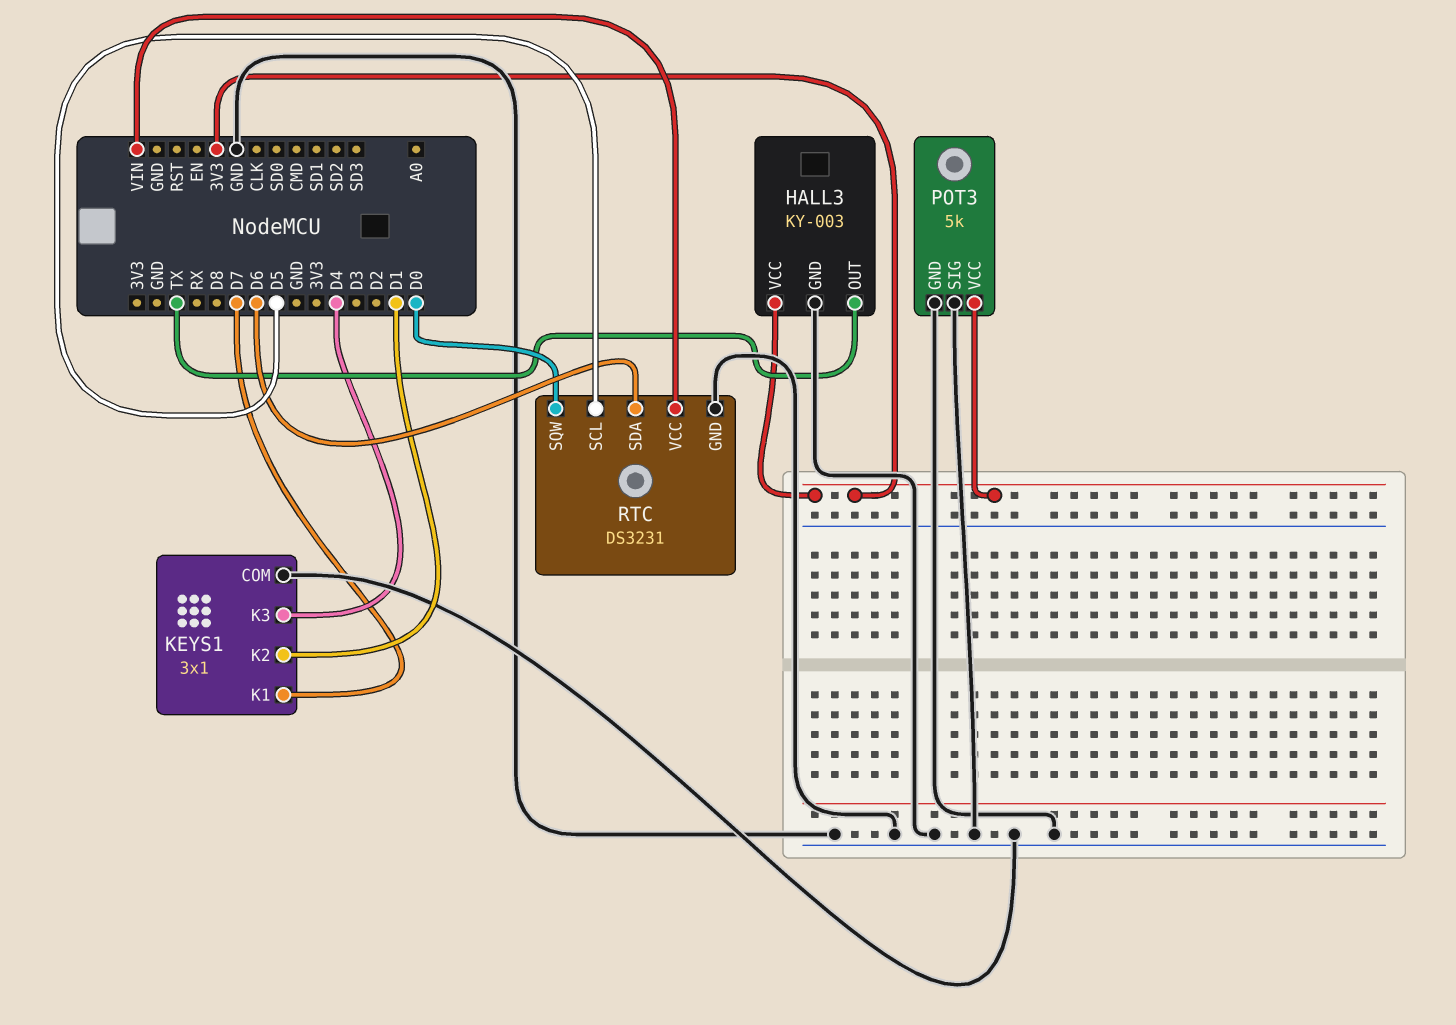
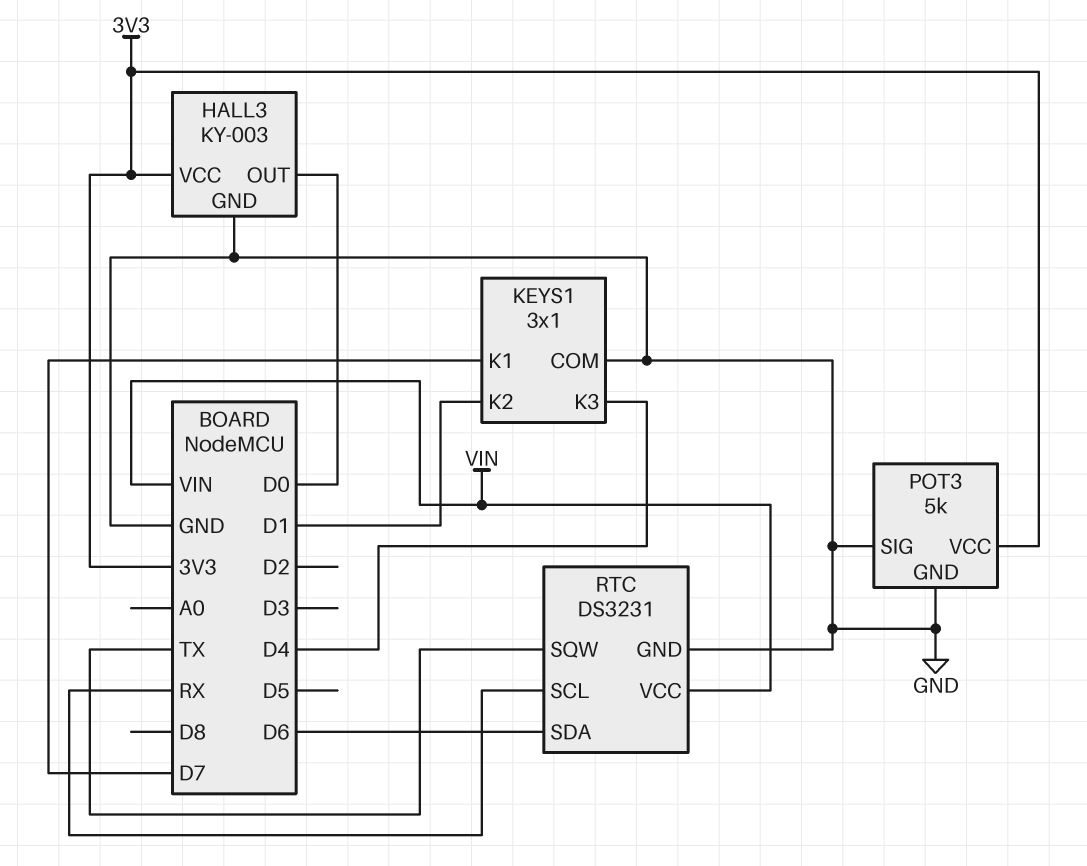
HALL3 pin OUT: TX -> D0
RTC pin SCL: D5 -> RX
RTC pin SQW: D0 -> TX

